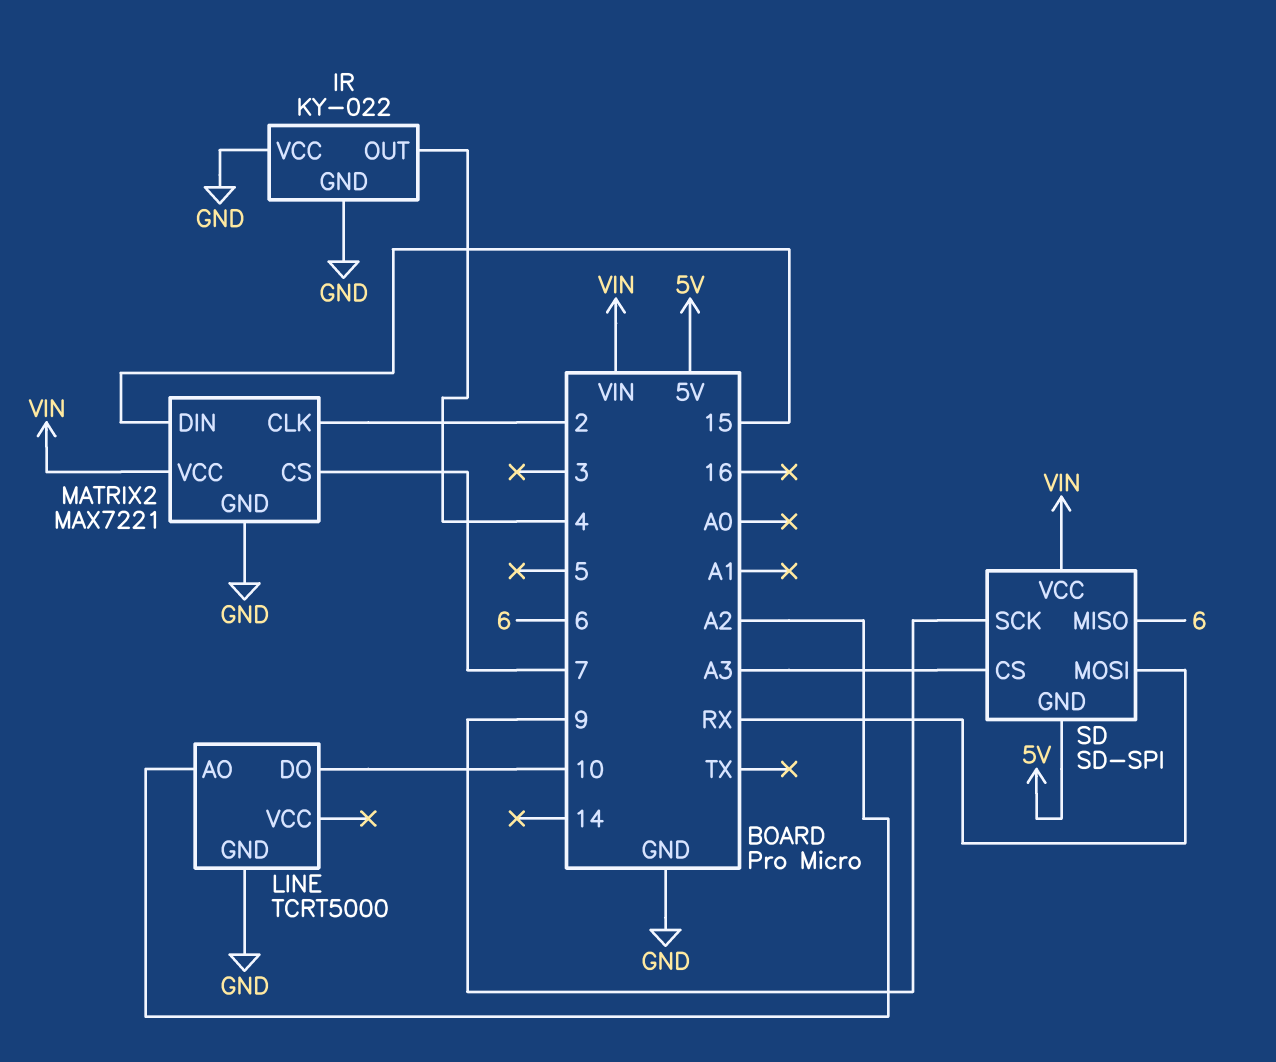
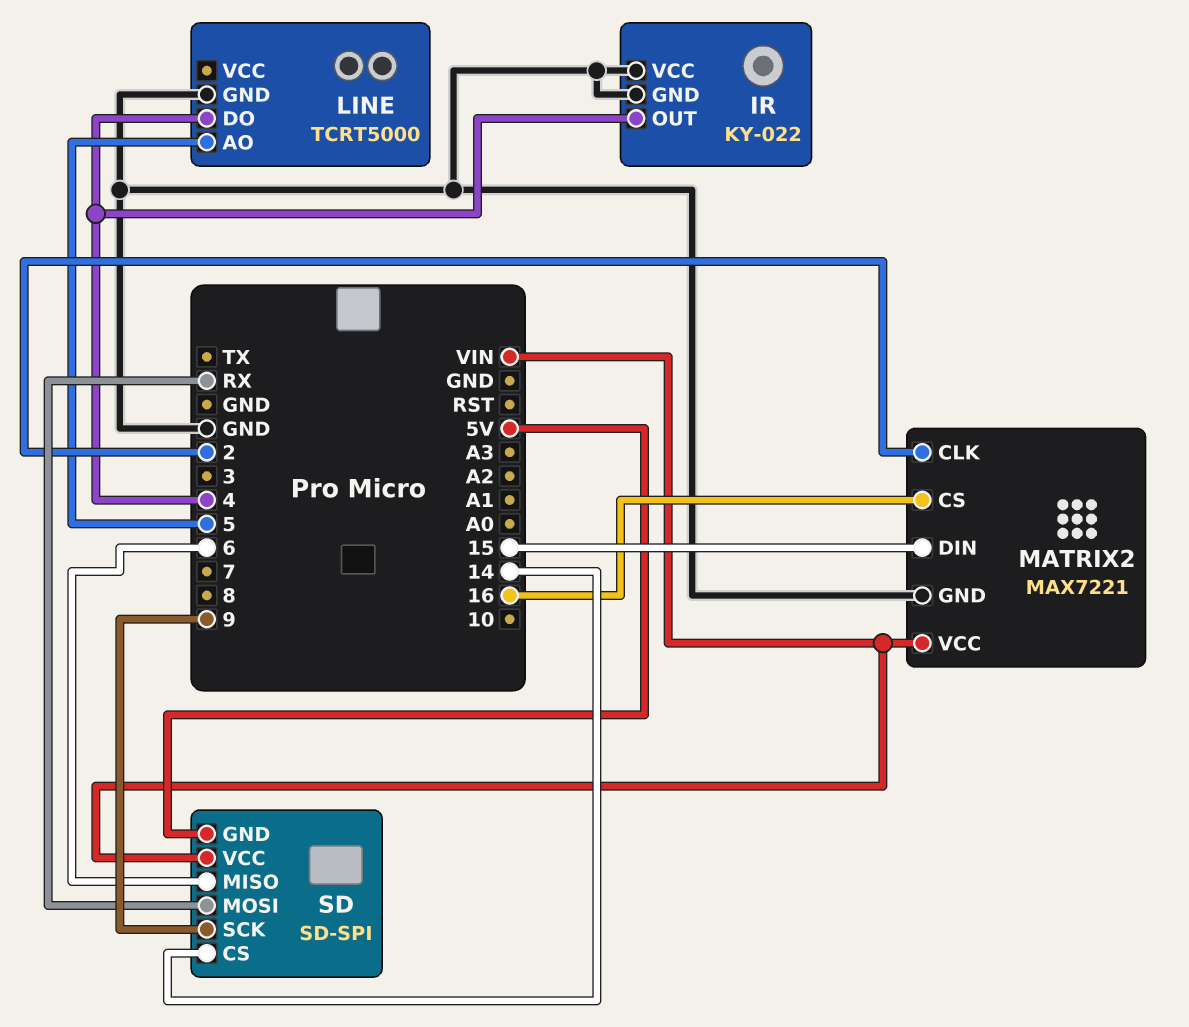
LINE pin AO: A2 -> 5
LINE pin DO: 10 -> 4
MATRIX2 pin CS: 7 -> 16
SD pin CS: A3 -> 14

